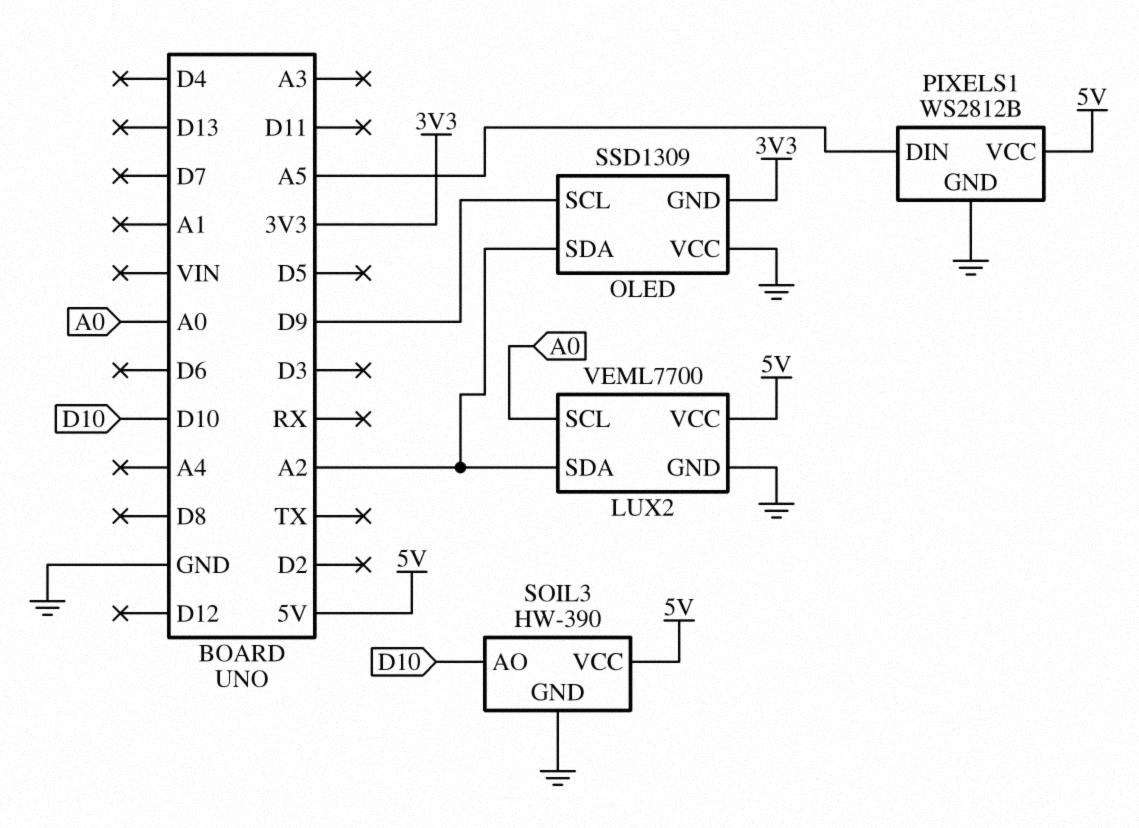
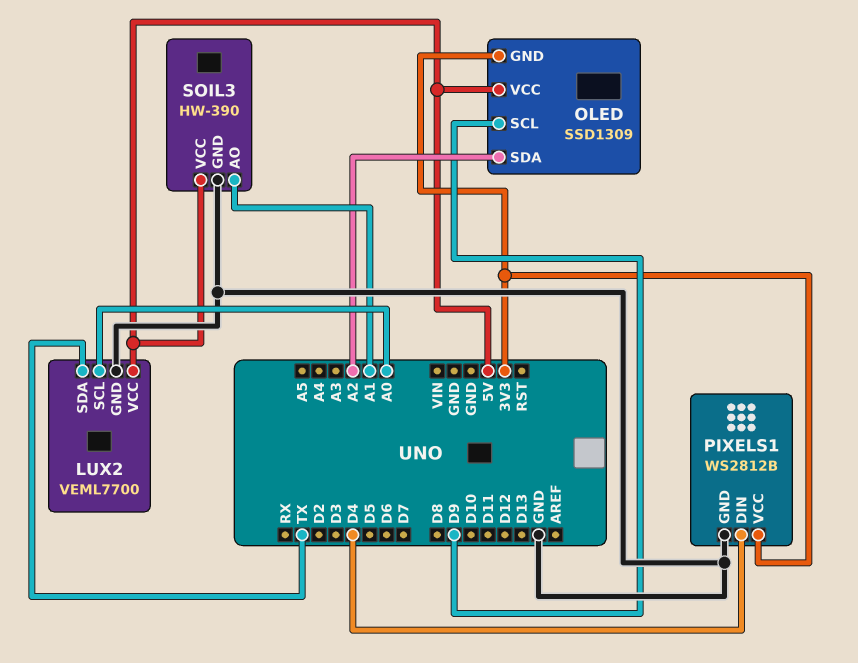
LUX2 pin SDA: A2 -> TX
OLED pin VCC: GND -> 5V
PIXELS1 pin DIN: A5 -> D4
PIXELS1 pin VCC: 5V -> 3V3
SOIL3 pin AO: D10 -> A1

